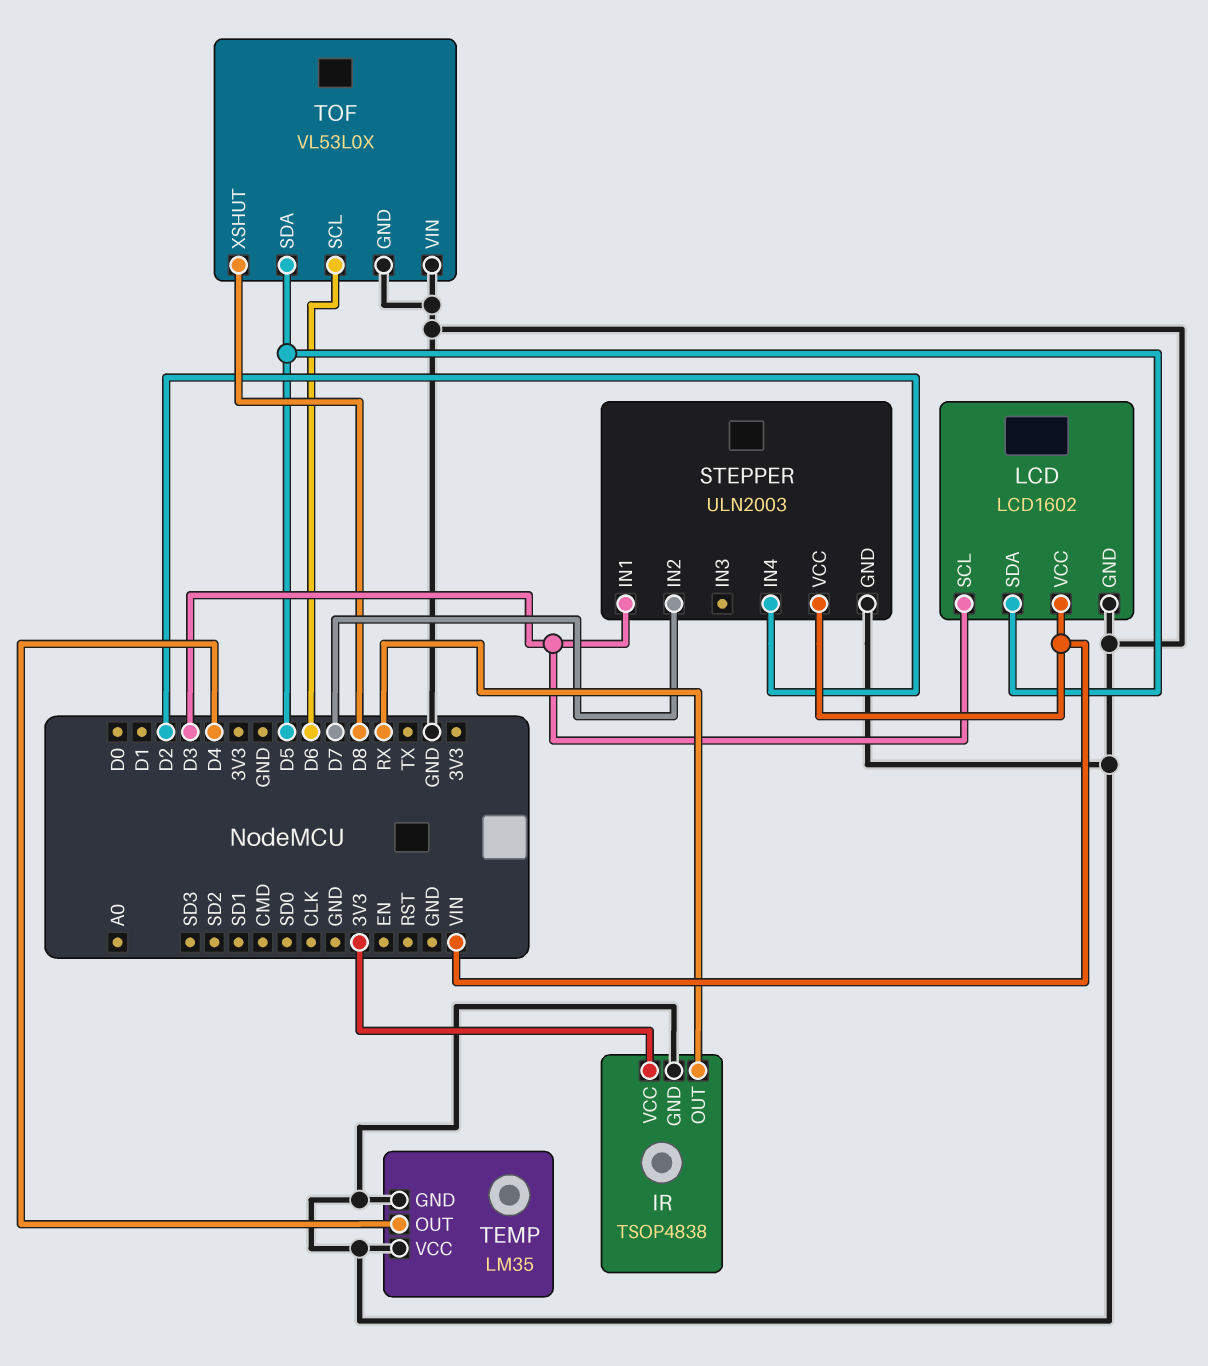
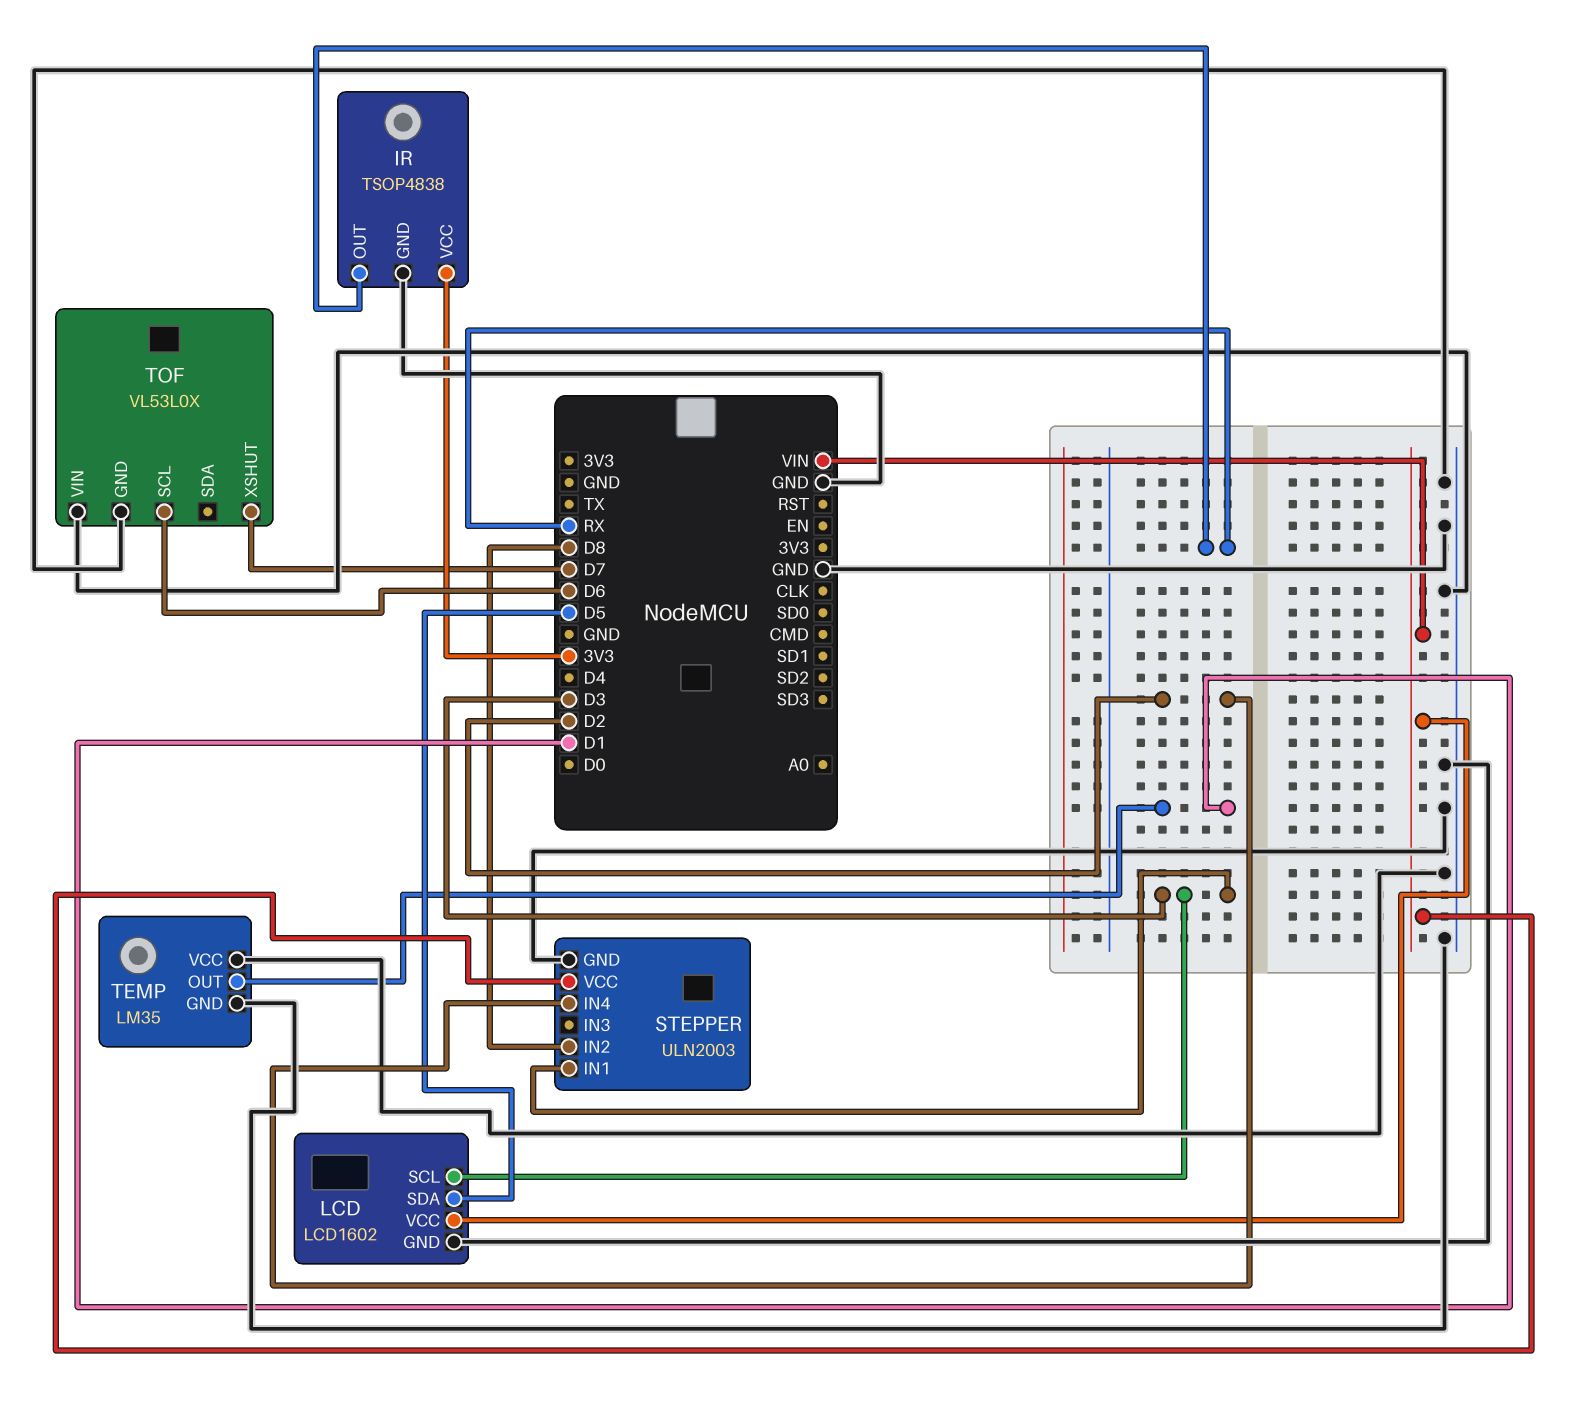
STEPPER pin IN2: D7 -> D8
TEMP pin OUT: D4 -> D1
TOF pin SDA: D5 -> none
TOF pin XSHUT: D8 -> D7

